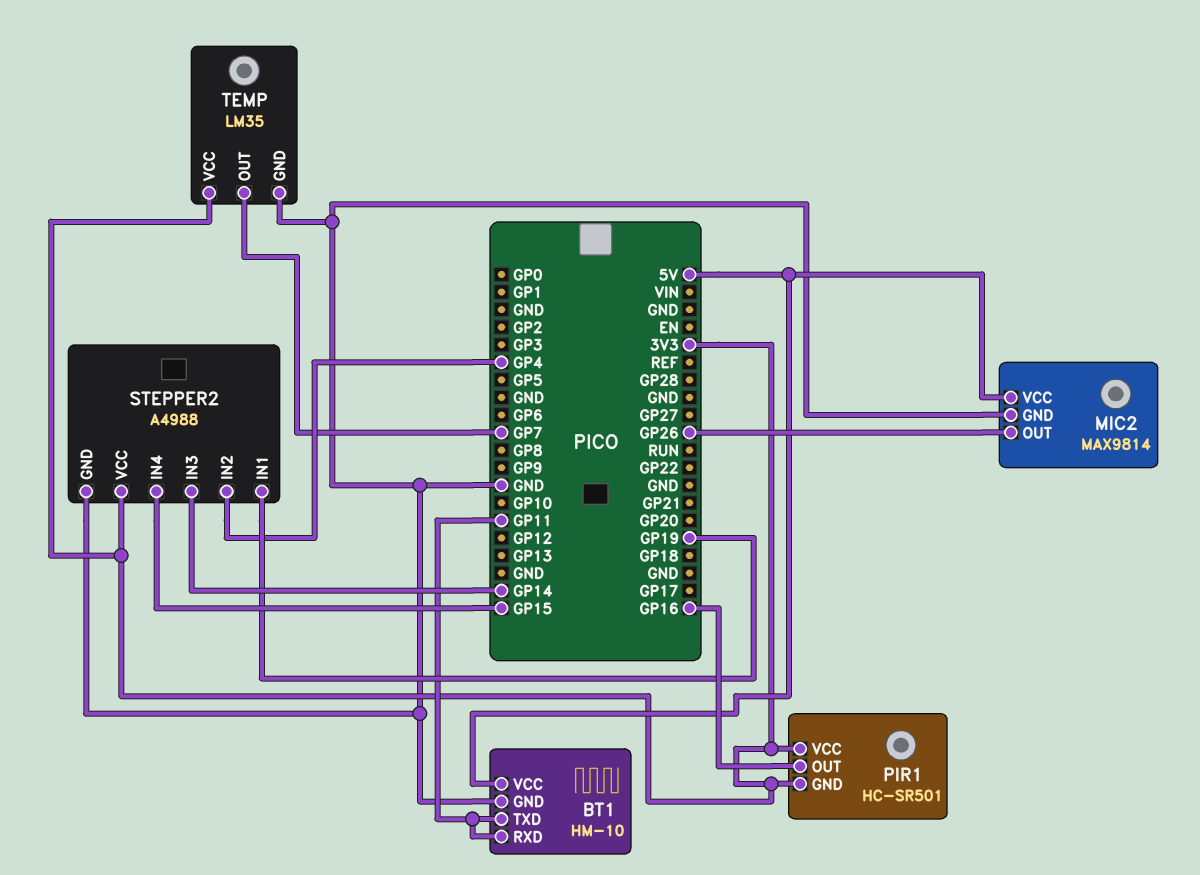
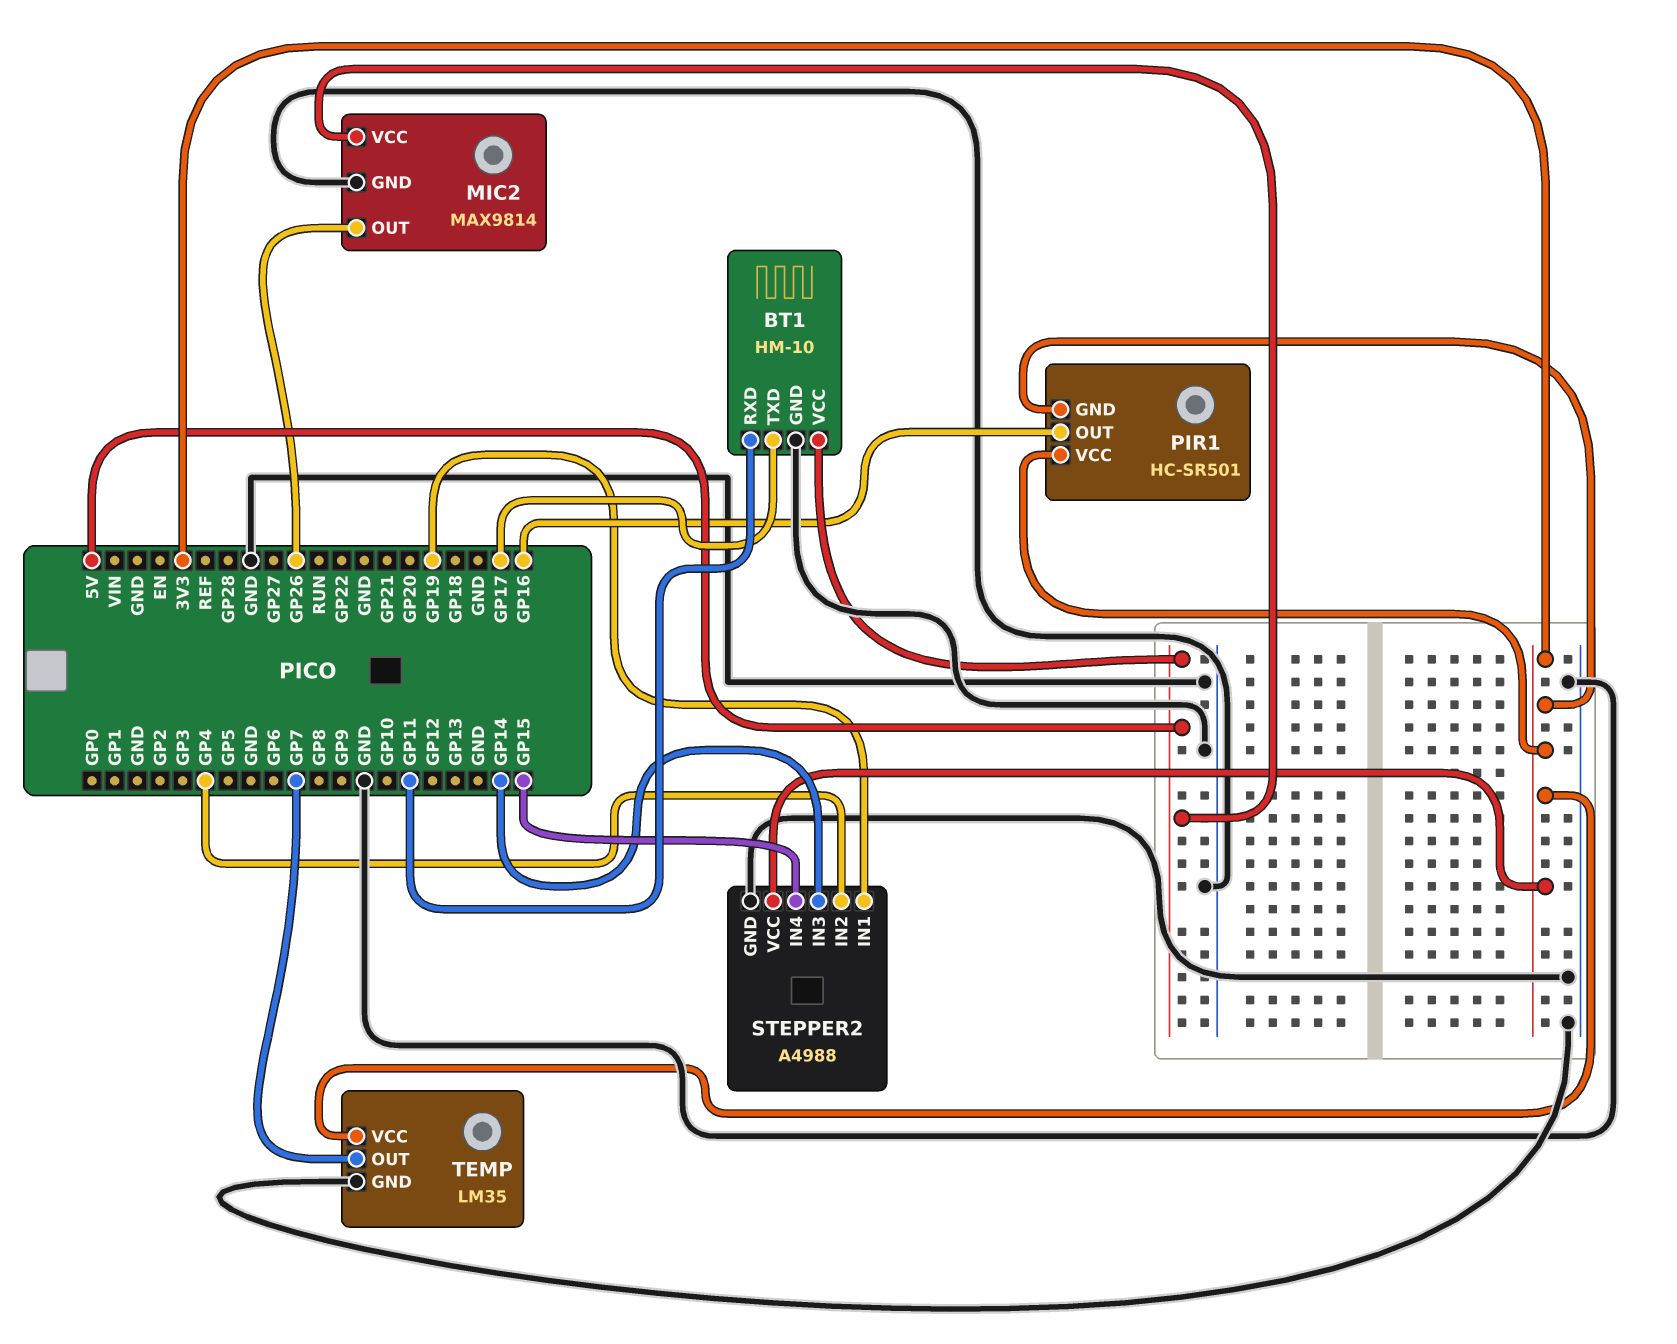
BT1 pin TXD: GP11 -> GP17

